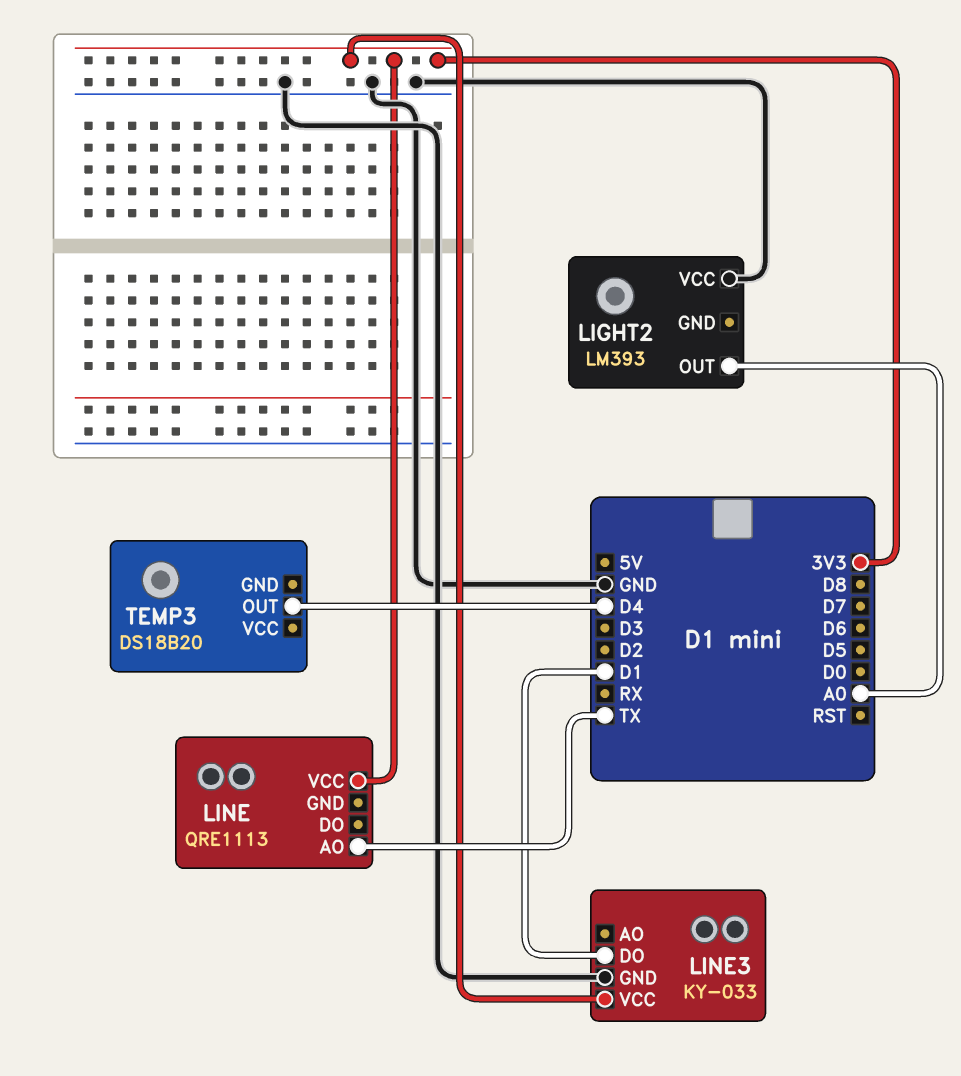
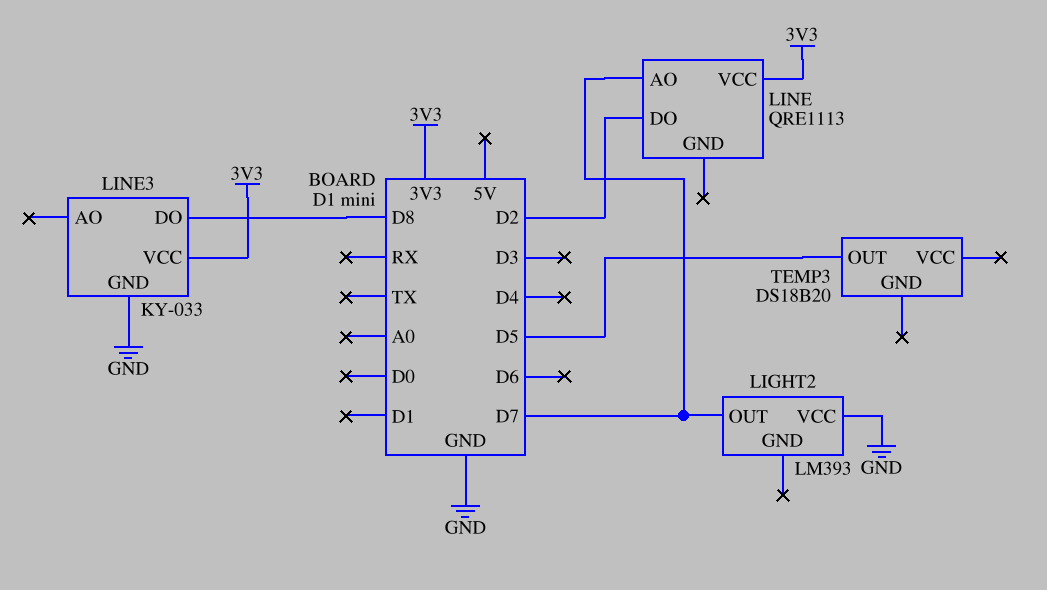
LIGHT2 pin OUT: A0 -> D7
LINE pin AO: TX -> D7
LINE pin DO: none -> D2
LINE3 pin DO: D1 -> D8
TEMP3 pin OUT: D4 -> D5

